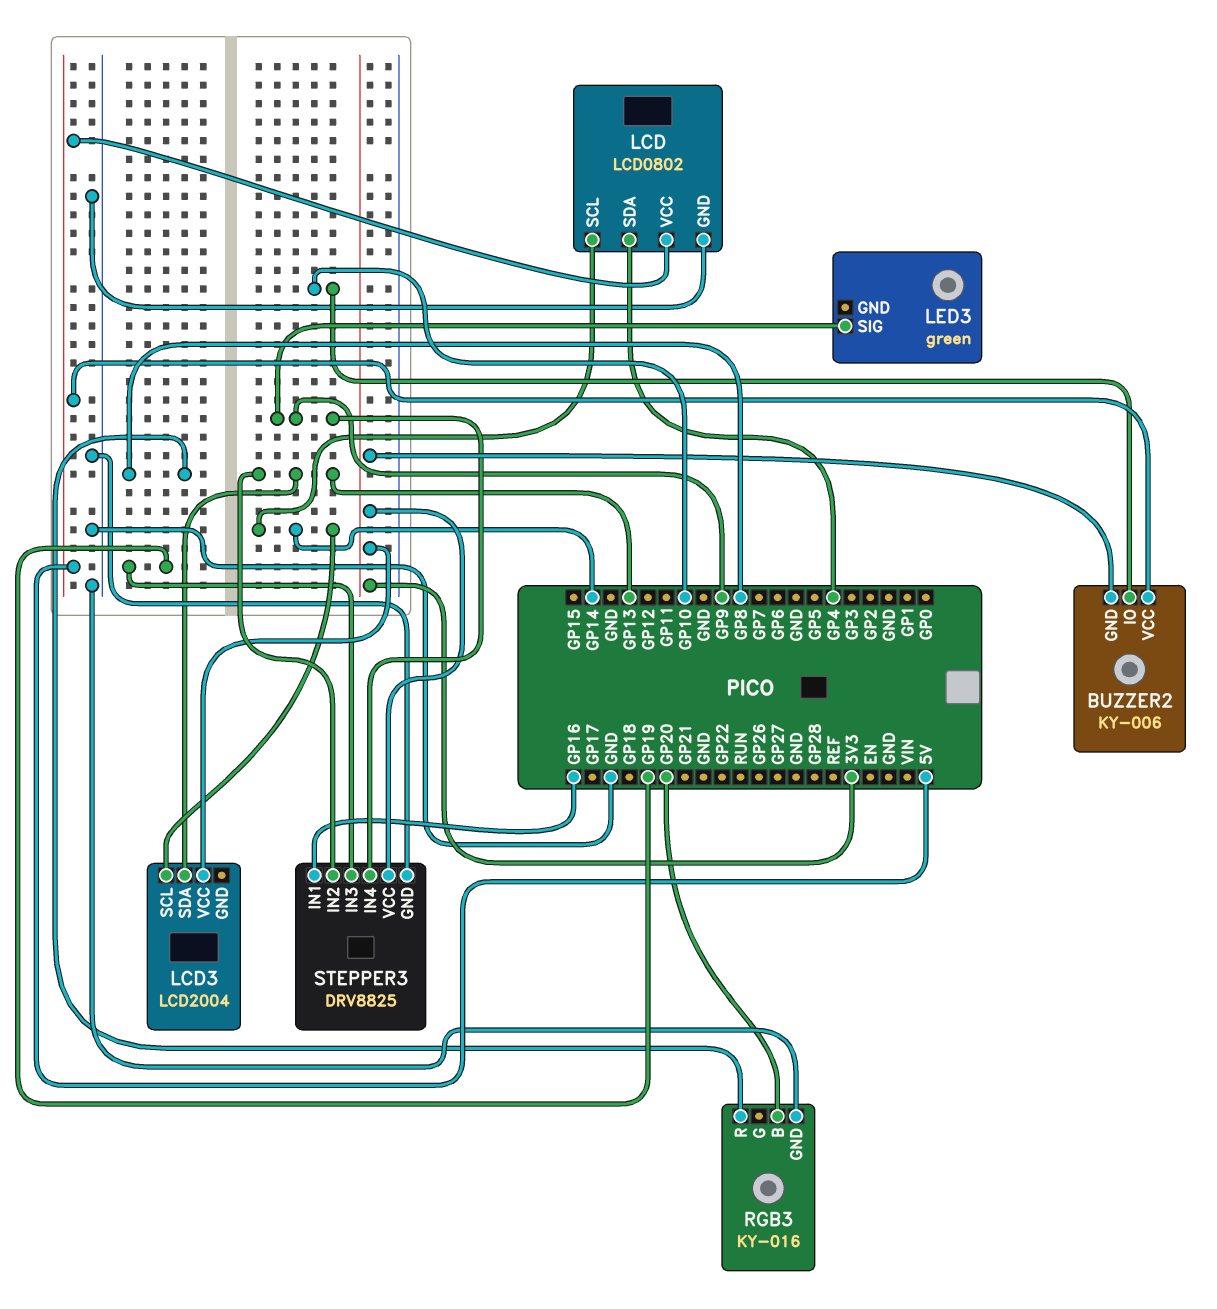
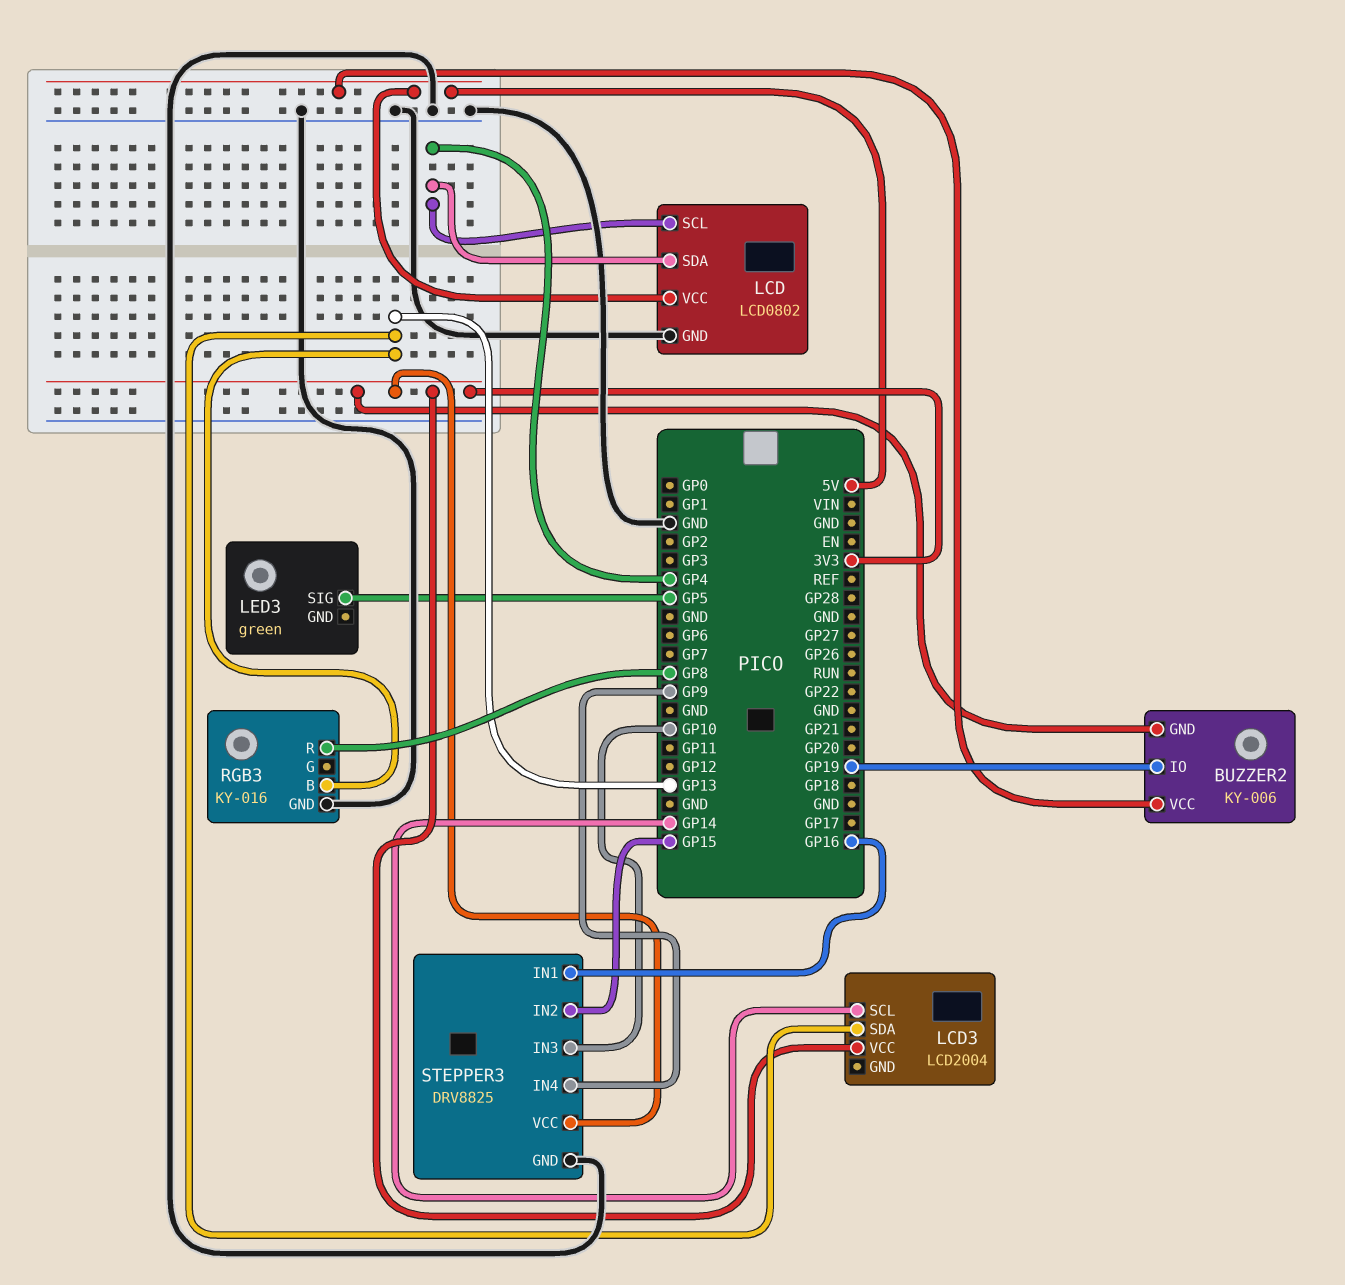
BUZZER2 pin IO: GP10 -> GP19
LCD pin SCL: GP14 -> GP4
LED3 pin SIG: GP9 -> GP5
RGB3 pin B: GP20 -> GP13
STEPPER3 pin IN2: GP13 -> GP15
STEPPER3 pin IN3: GP19 -> GP10

